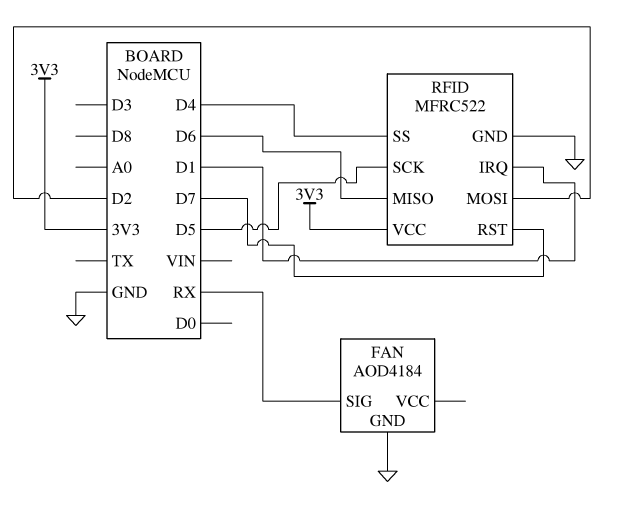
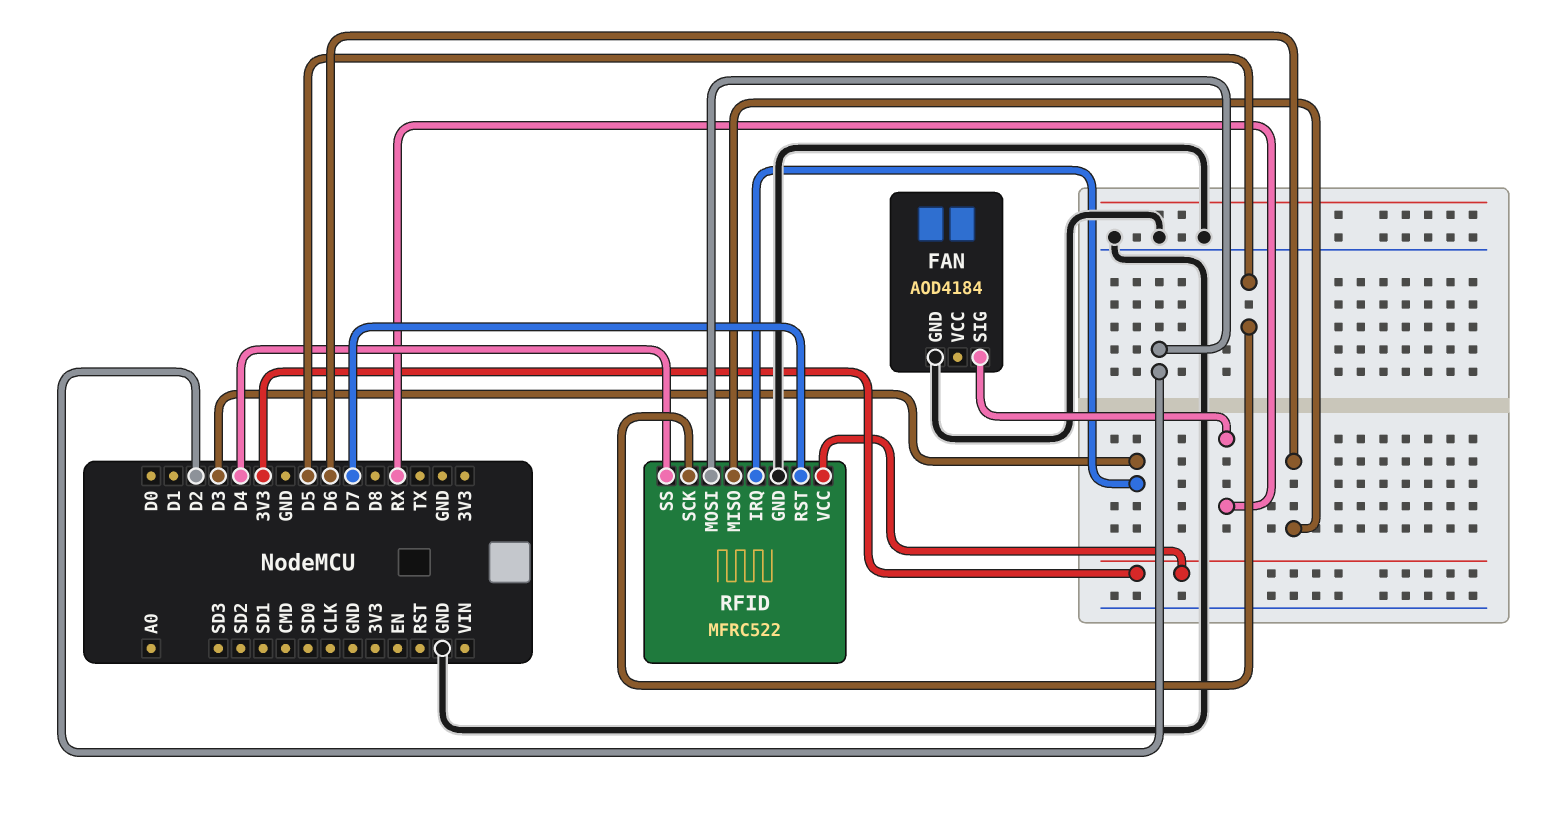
RFID pin IRQ: D1 -> D3

